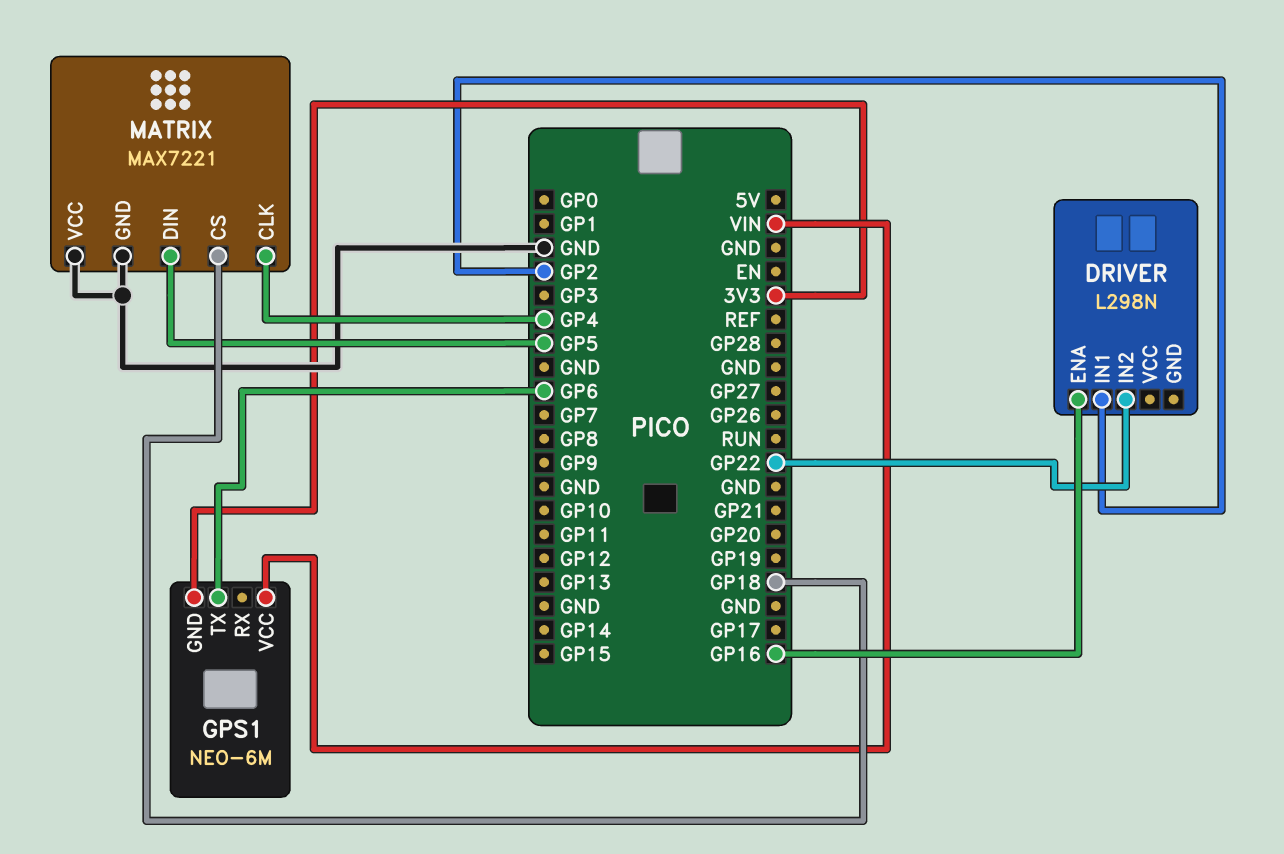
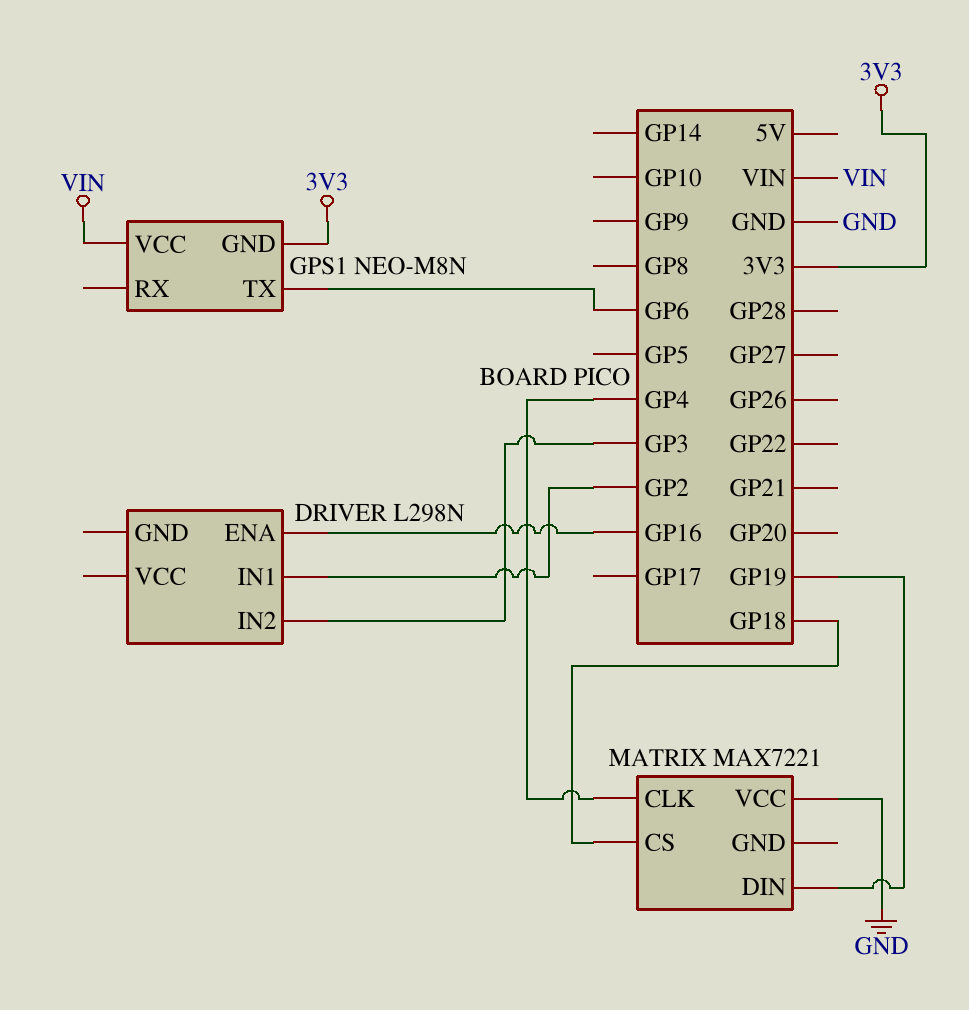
DRIVER pin IN2: GP22 -> GP3
GPS1: NEO-6M -> NEO-M8N
MATRIX pin DIN: GP5 -> GP19
MATRIX pin GND: GND -> none

